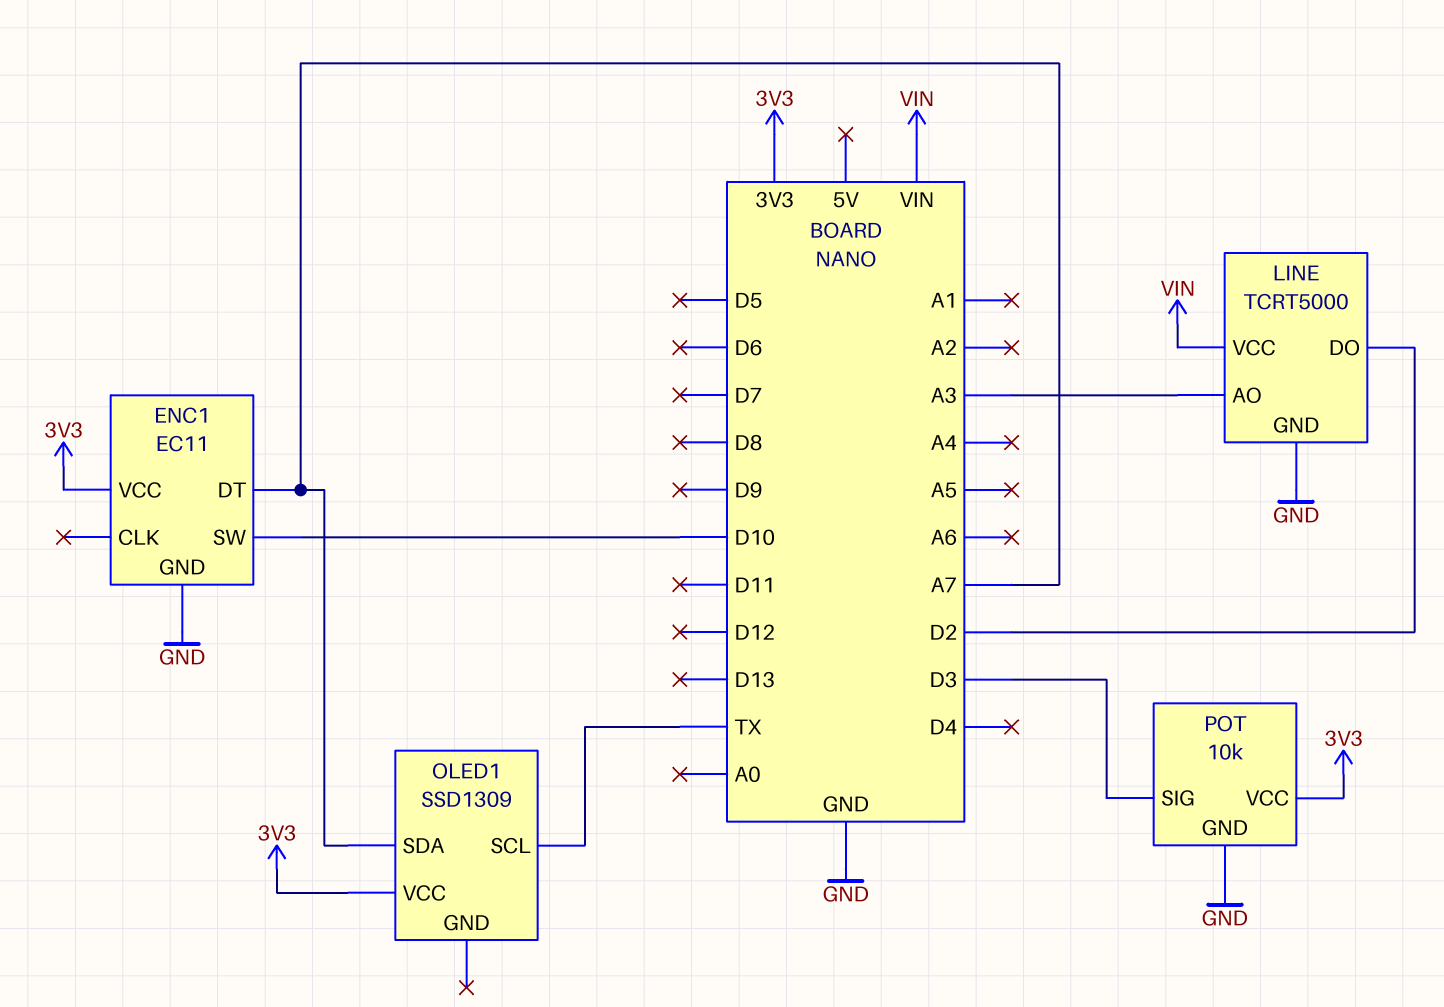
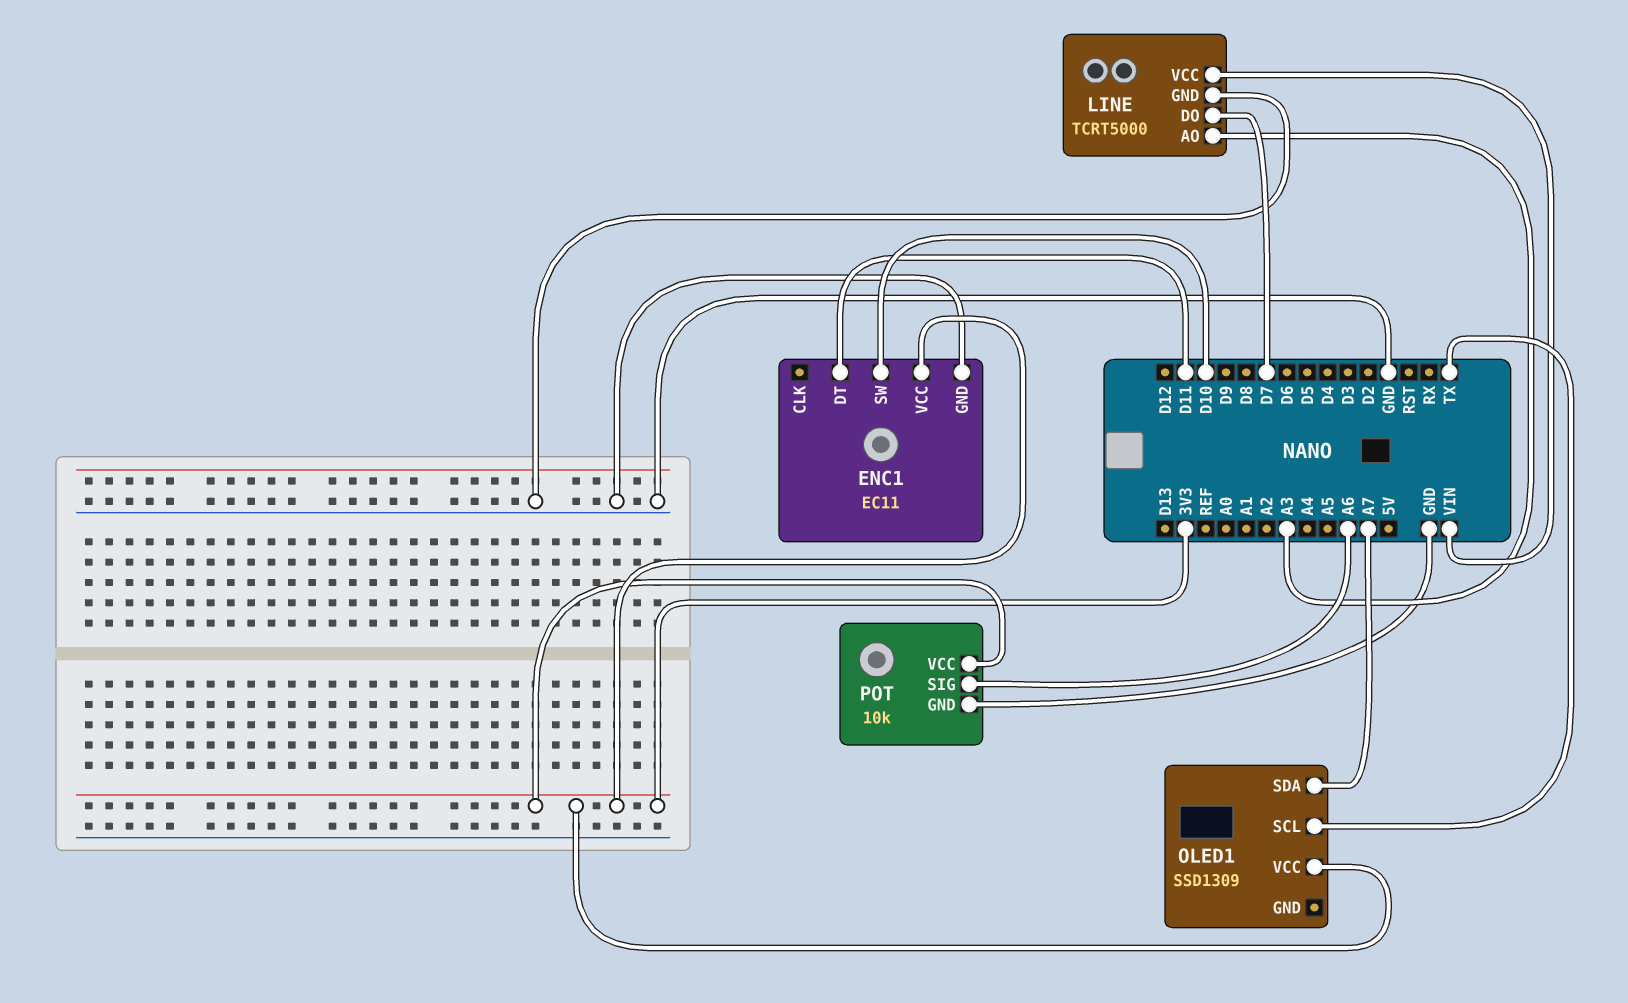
ENC1 pin DT: A7 -> D11
LINE pin DO: D2 -> D7
POT pin SIG: D3 -> A6

